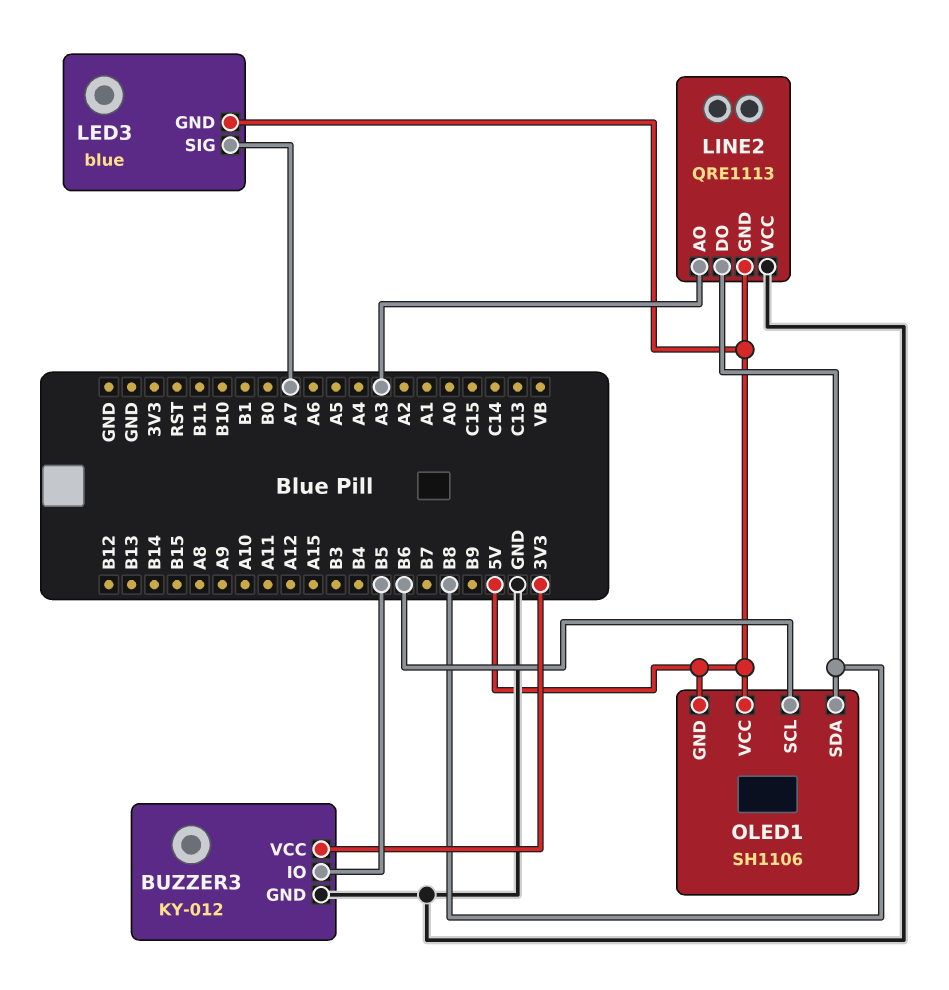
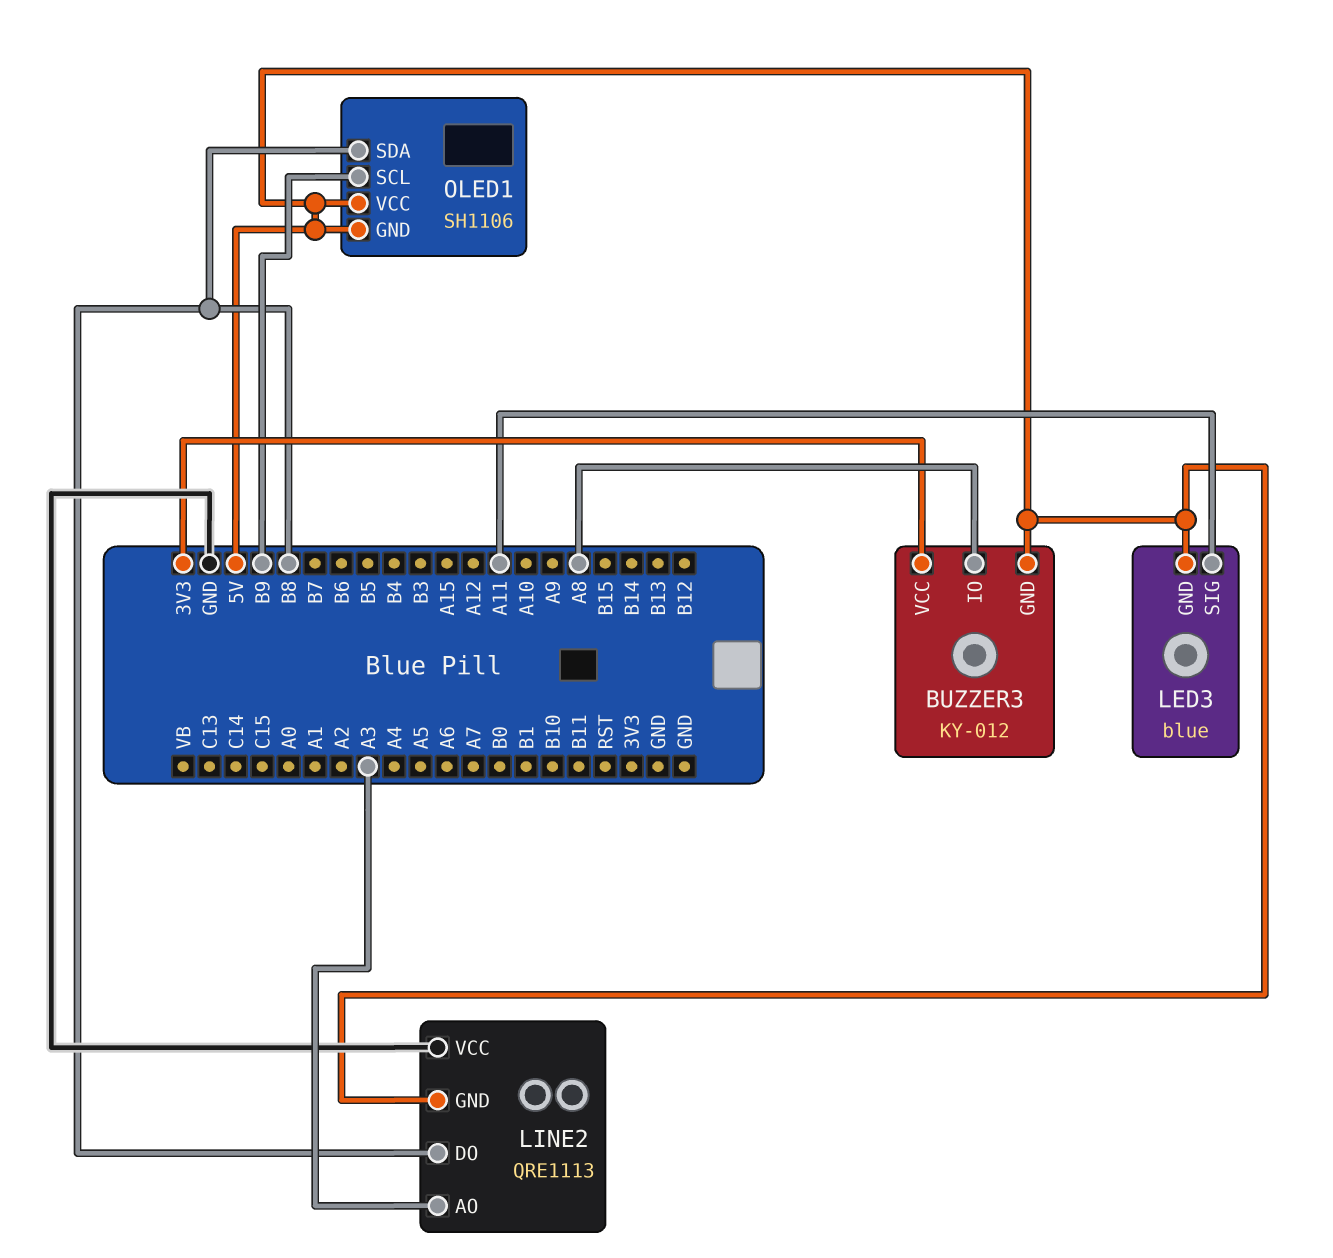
BUZZER3 pin GND: GND -> 5V
BUZZER3 pin IO: B5 -> A8
LED3 pin SIG: A7 -> A11
OLED1 pin SCL: B6 -> B9

